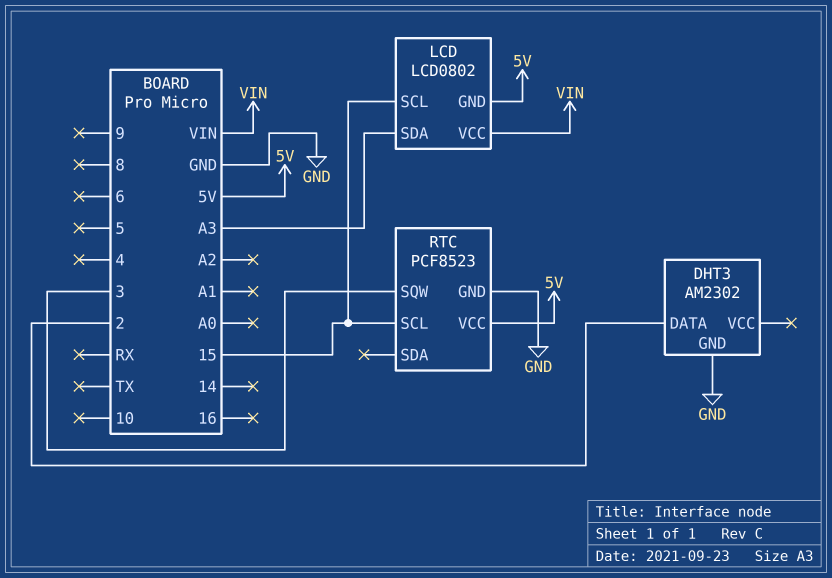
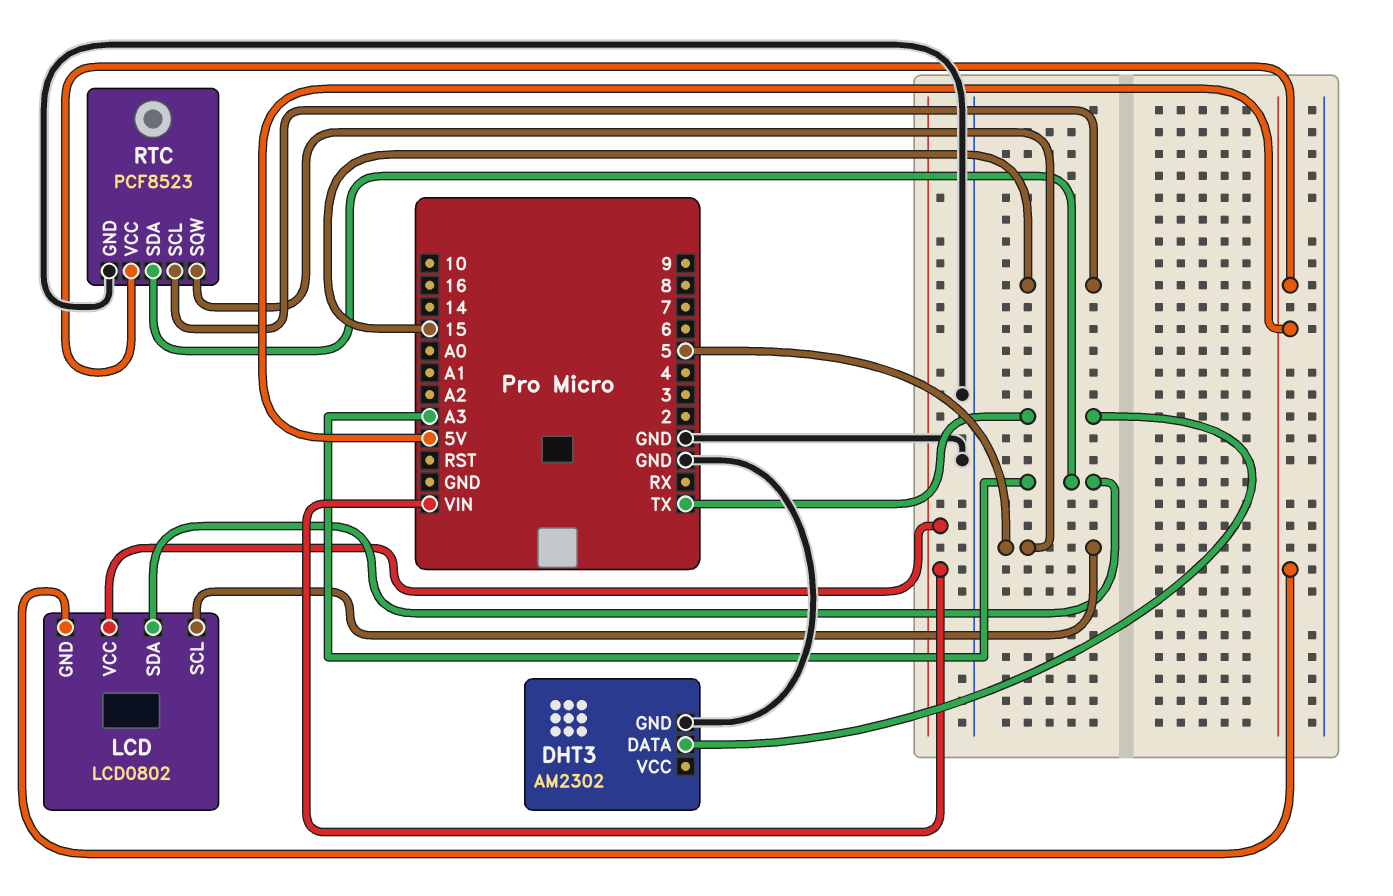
DHT3 pin DATA: 2 -> TX
LCD pin SCL: 15 -> 5
RTC pin SDA: none -> A3
RTC pin SQW: 3 -> 5

